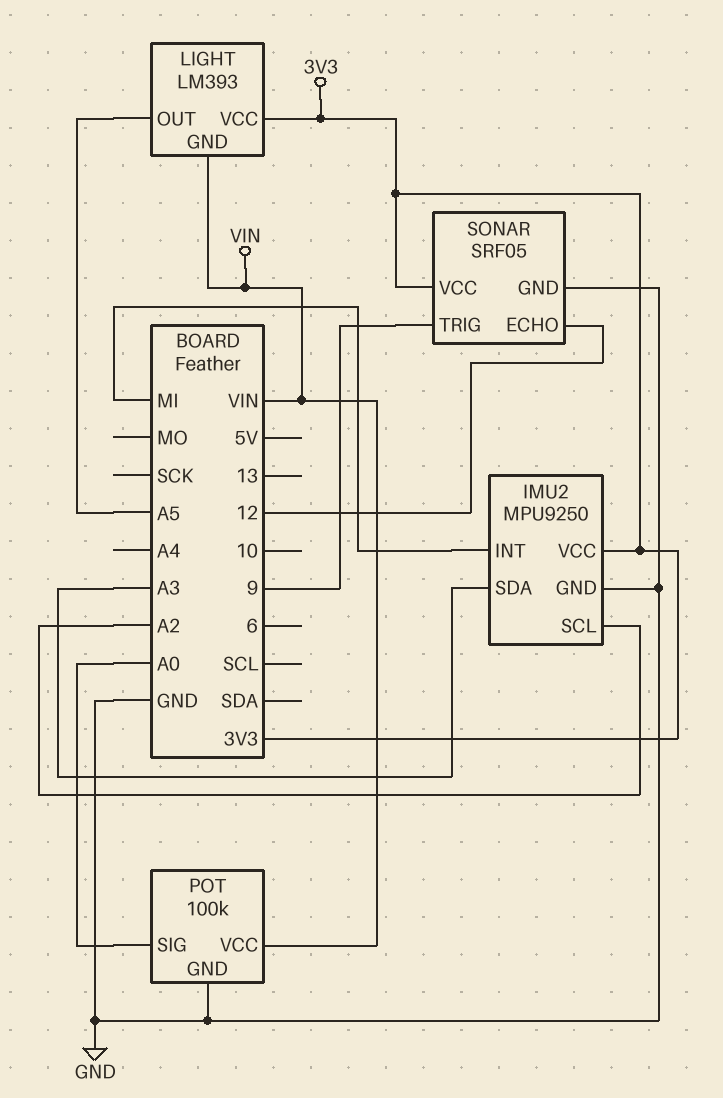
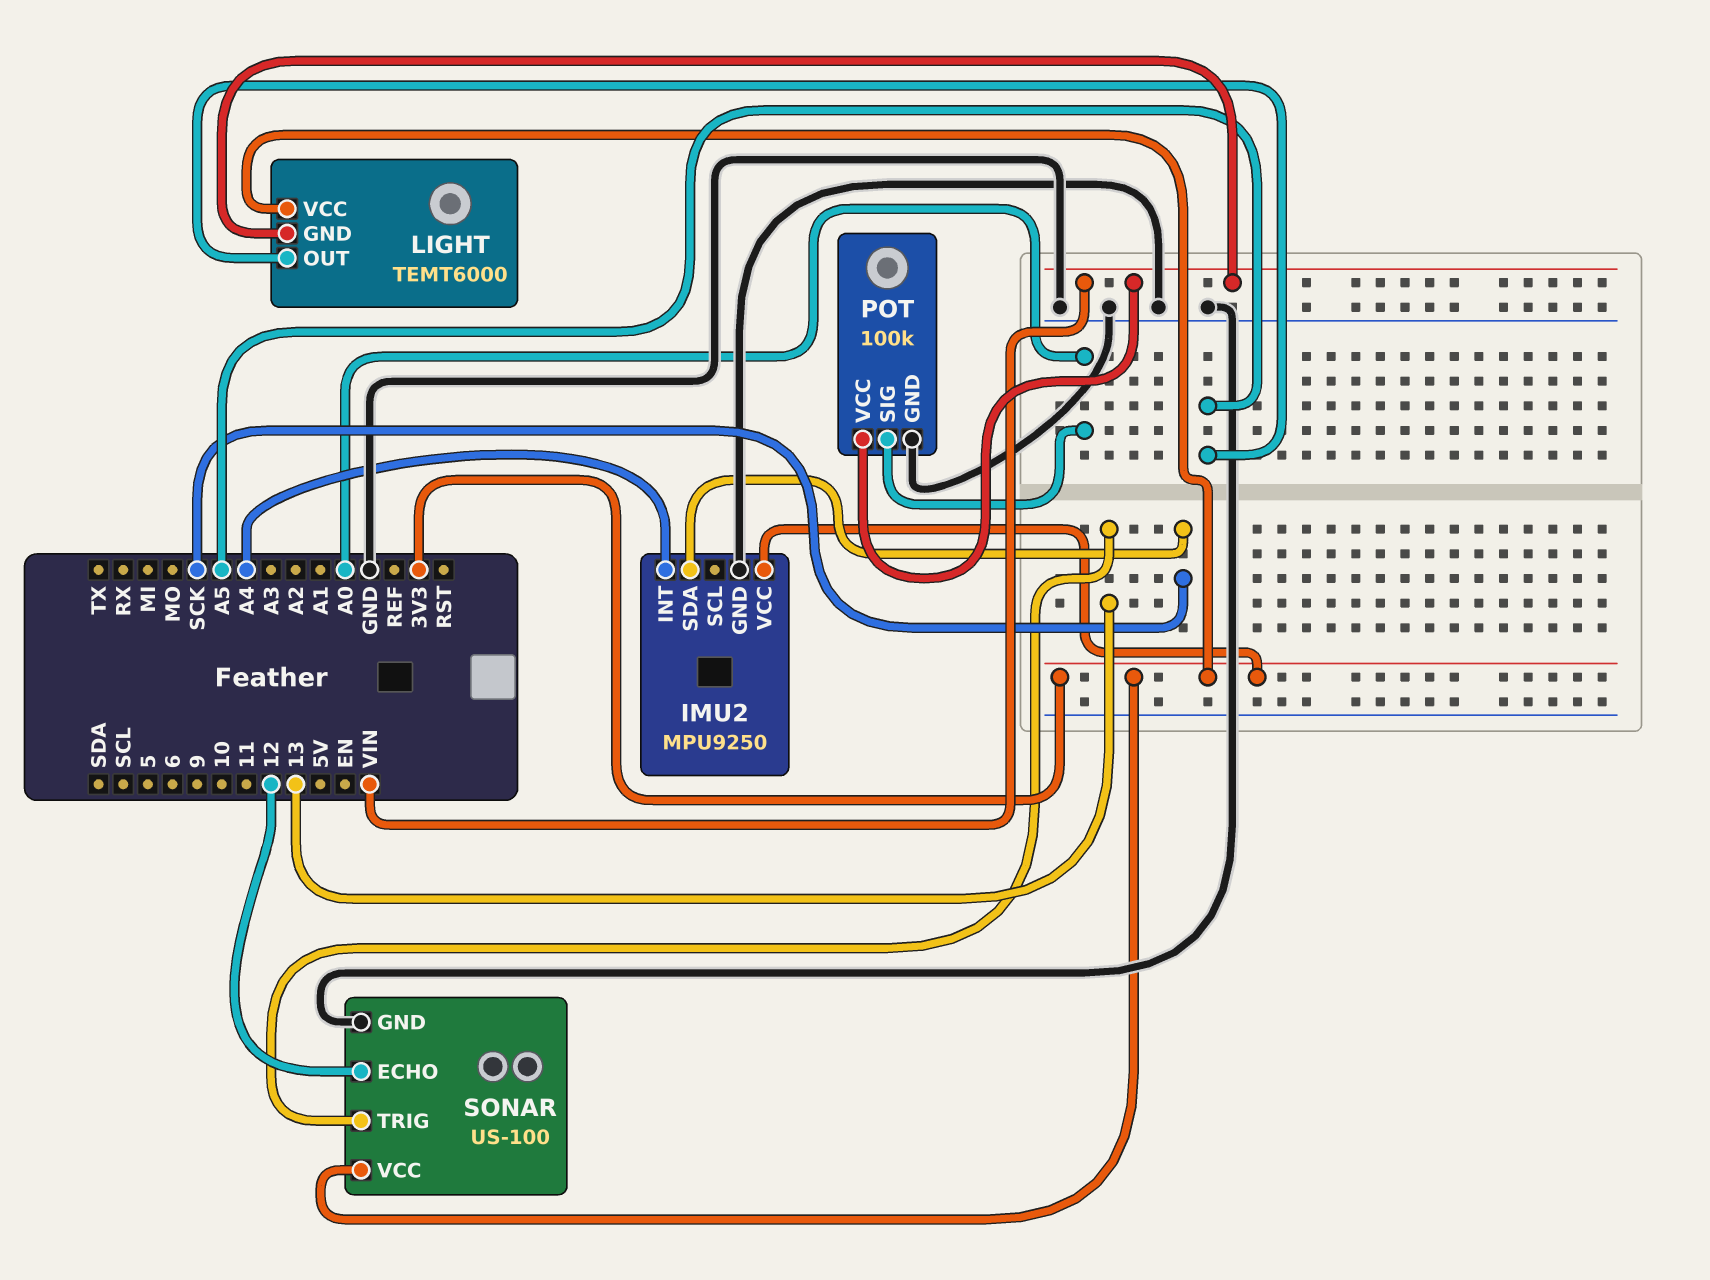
IMU2 pin INT: MI -> A4
IMU2 pin SCL: A2 -> none
IMU2 pin SDA: A3 -> SCK
LIGHT: LM393 -> TEMT6000
SONAR: SRF05 -> US-100
SONAR pin TRIG: 9 -> 13

